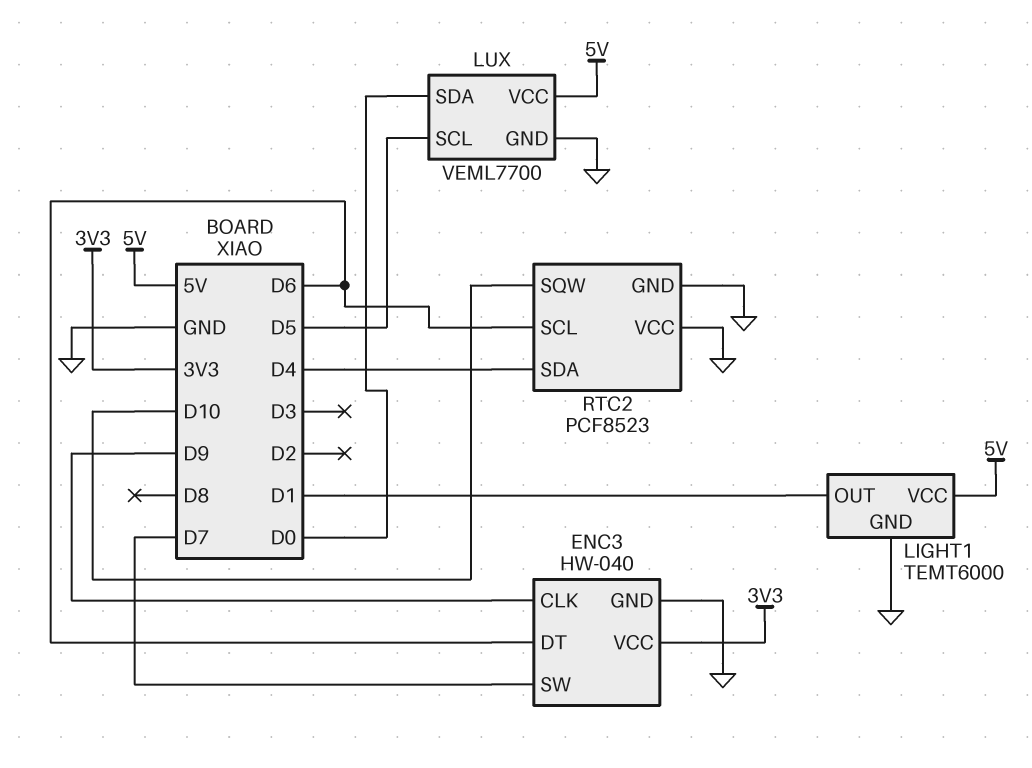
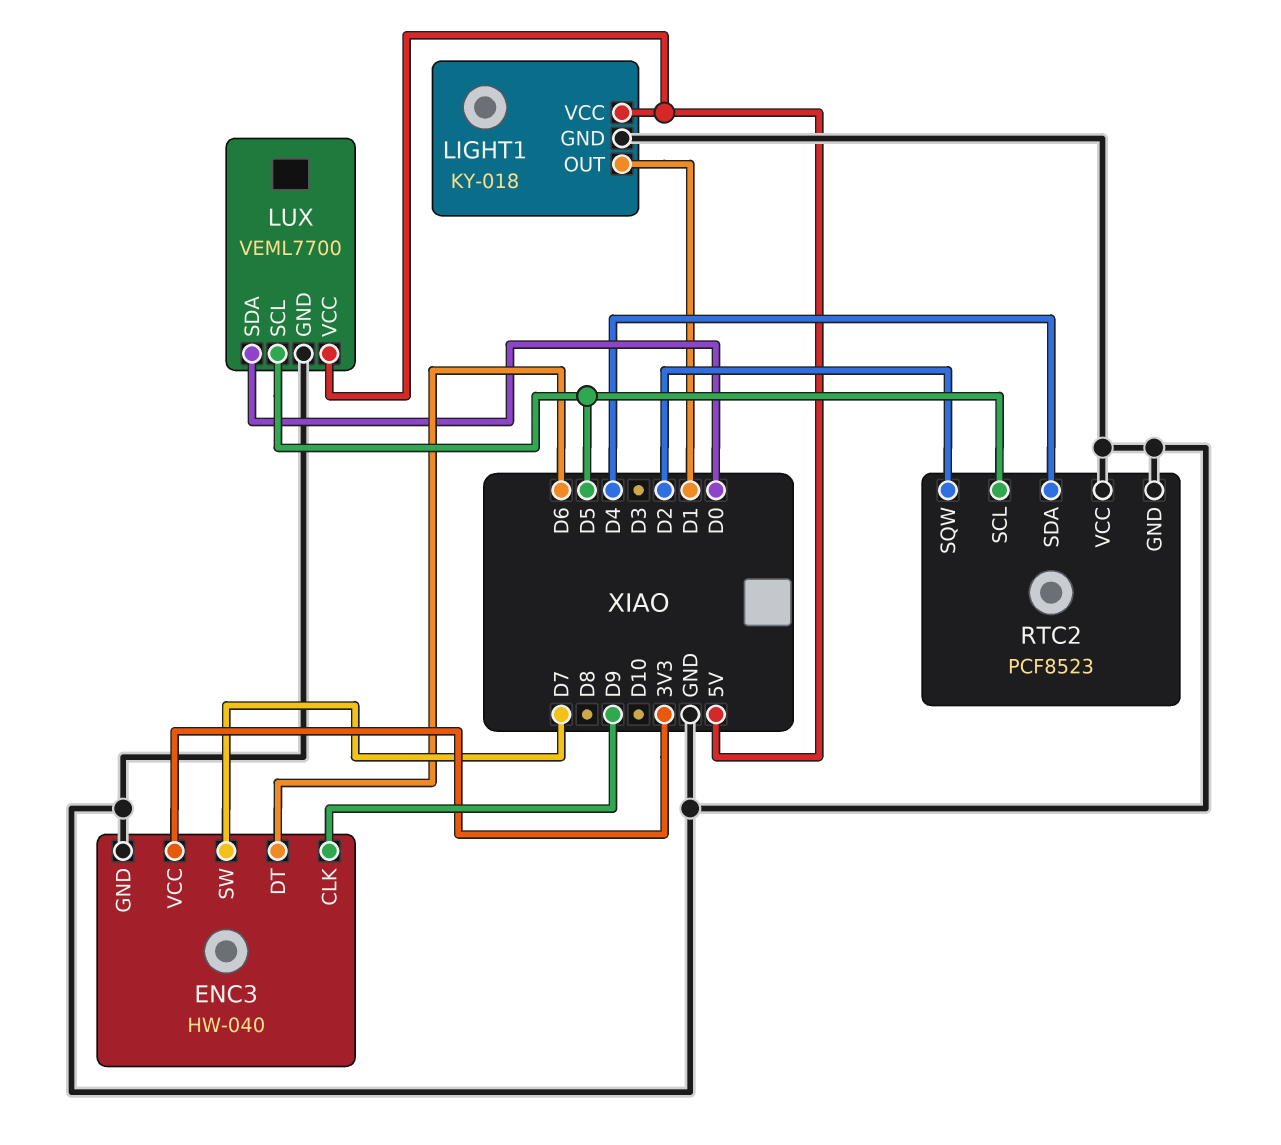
LIGHT1: TEMT6000 -> KY-018
RTC2 pin SCL: D6 -> D5
RTC2 pin SQW: D10 -> D2

